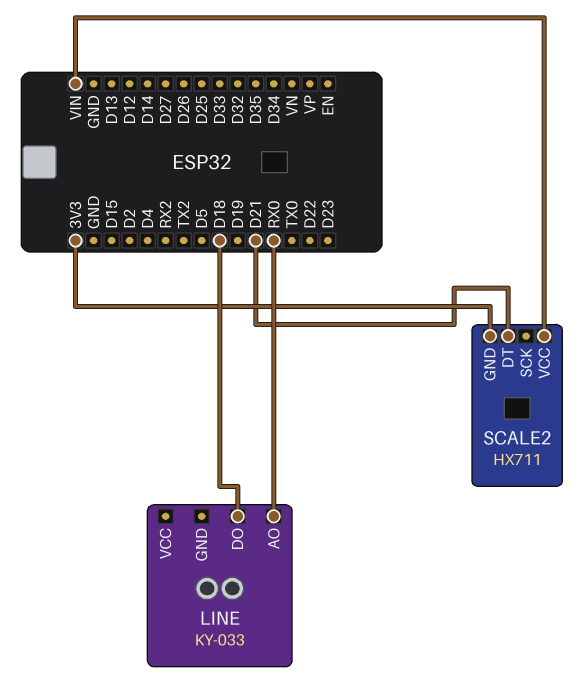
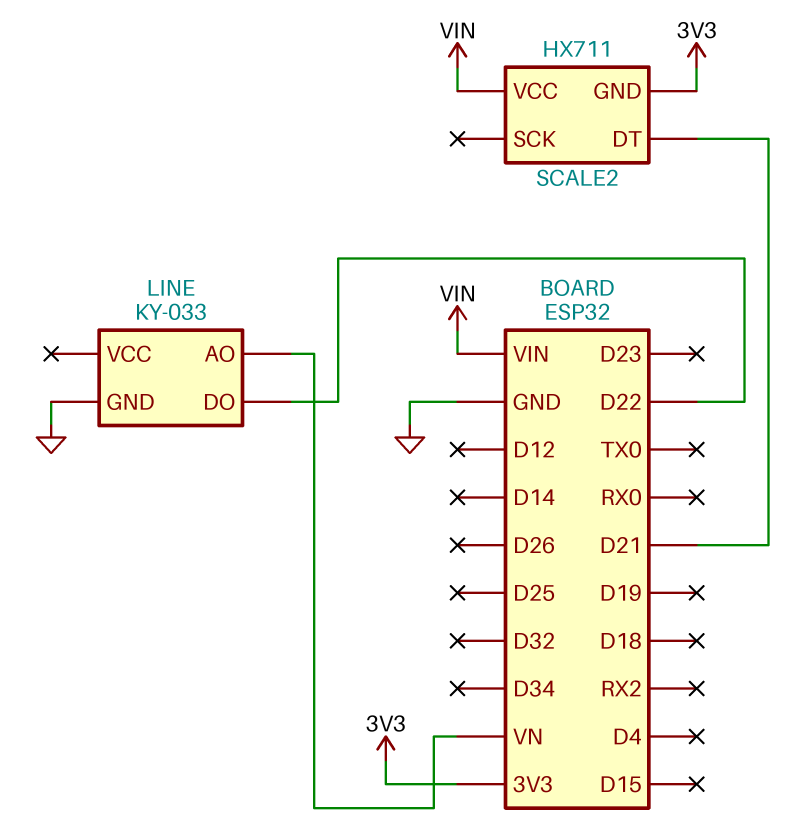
LINE pin AO: RX0 -> VN
LINE pin DO: D18 -> D22
LINE pin GND: none -> GND

